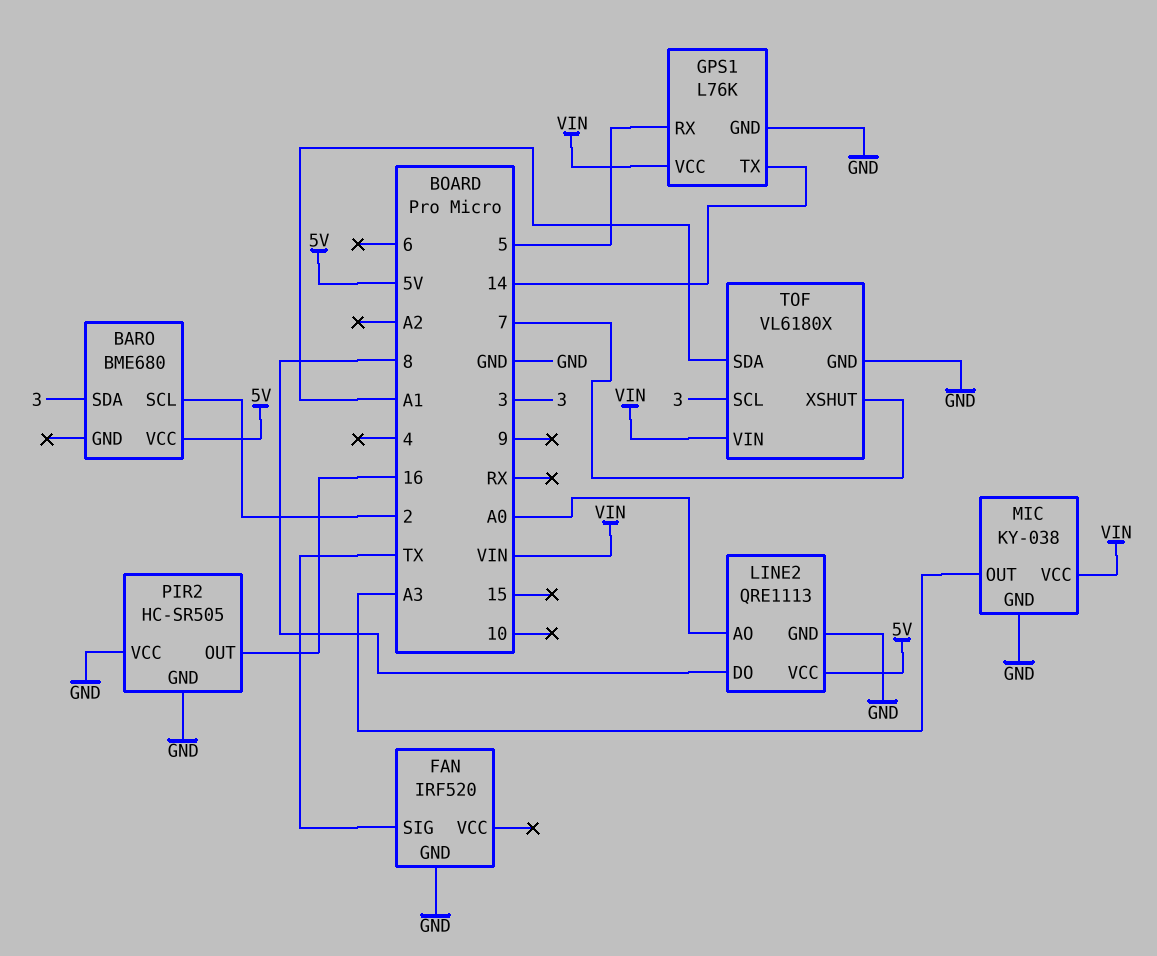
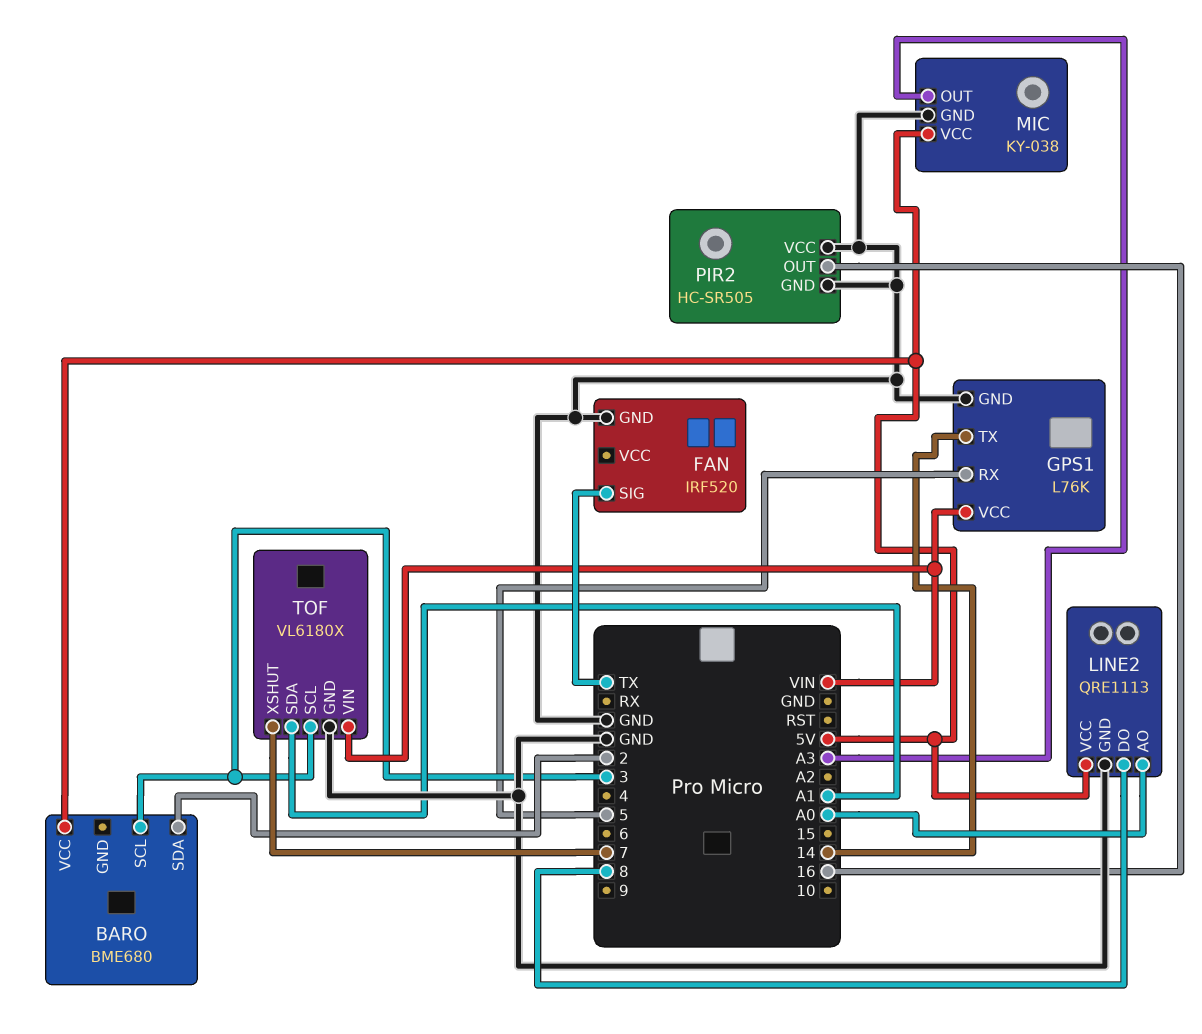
BARO pin SCL: 2 -> 3
BARO pin SDA: 3 -> 2
MIC pin VCC: VIN -> 5V

